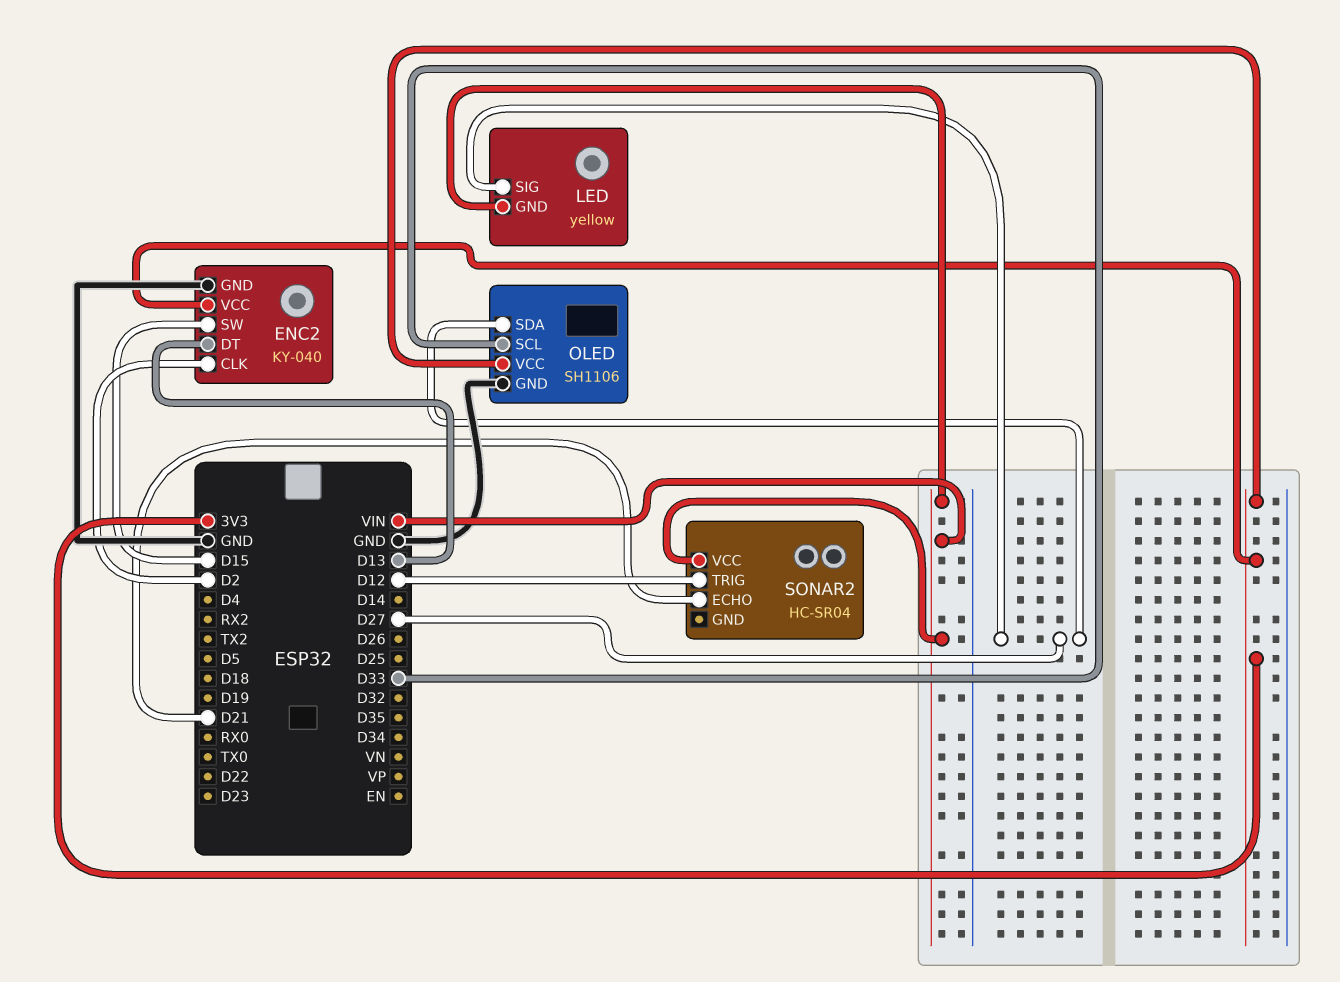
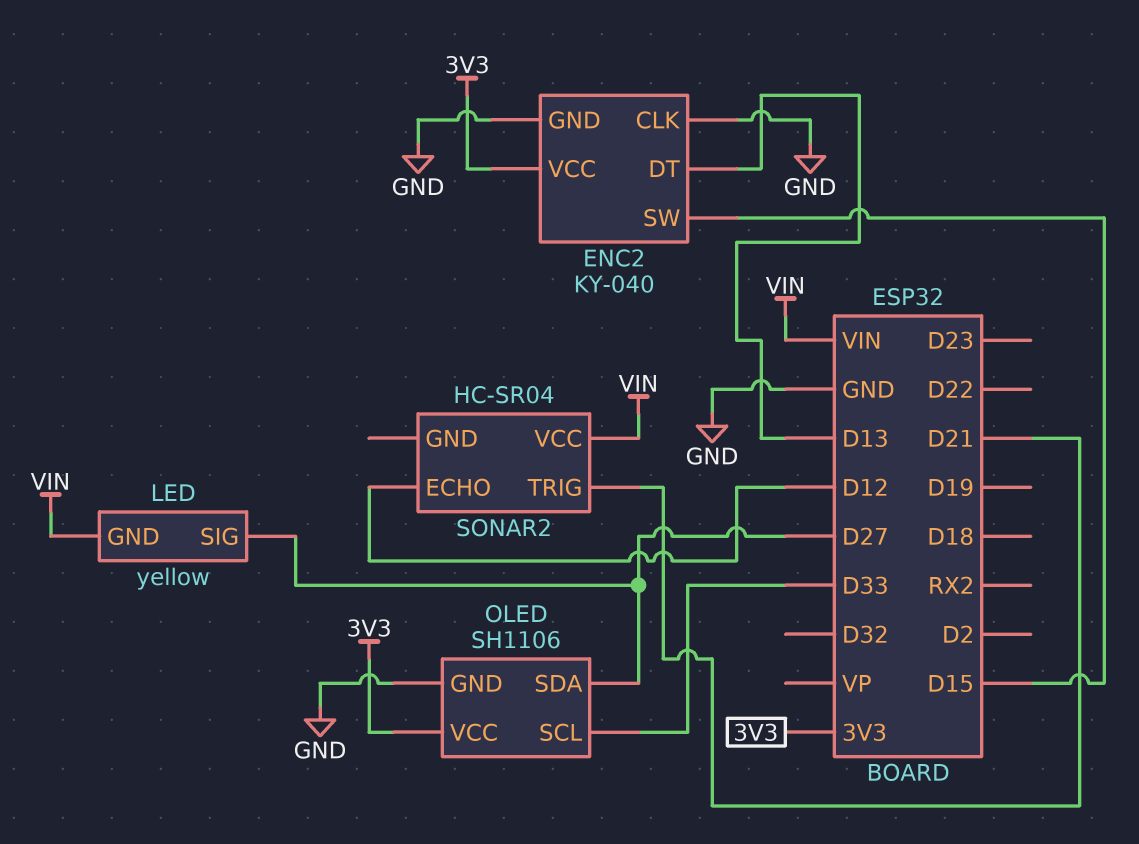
ENC2 pin CLK: D2 -> GND
SONAR2 pin ECHO: D21 -> D12
SONAR2 pin TRIG: D12 -> D21

